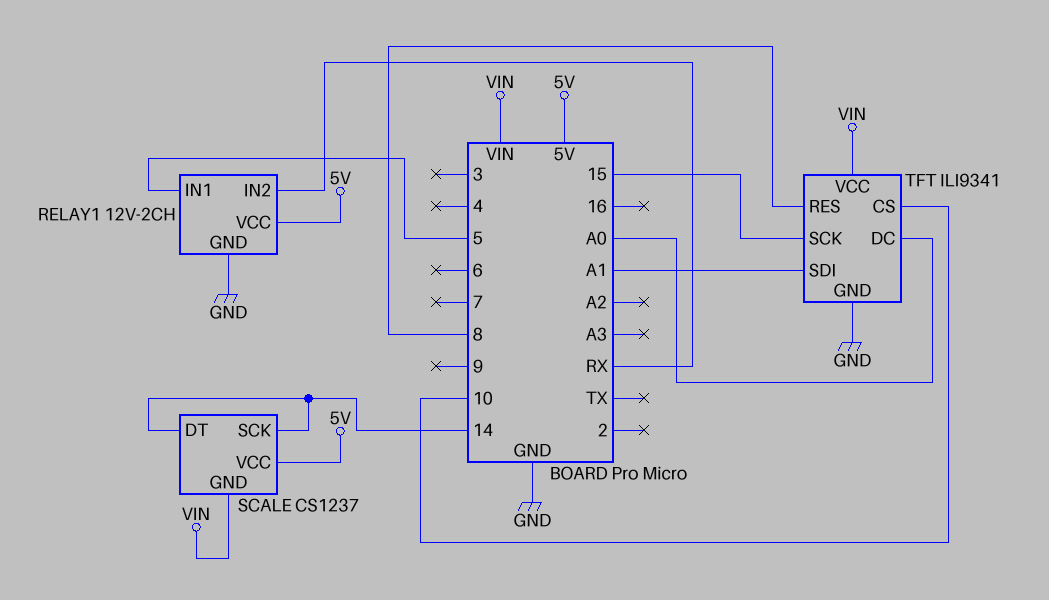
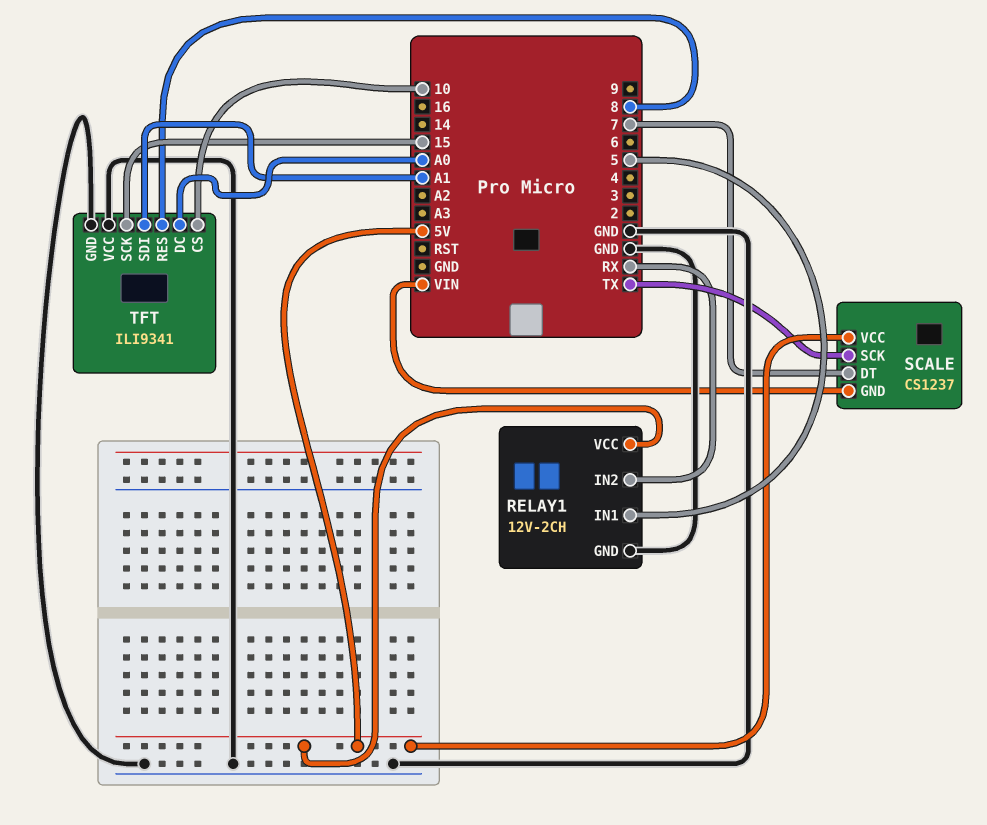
SCALE pin DT: 14 -> 7
SCALE pin SCK: 14 -> TX
TFT pin VCC: VIN -> GND

